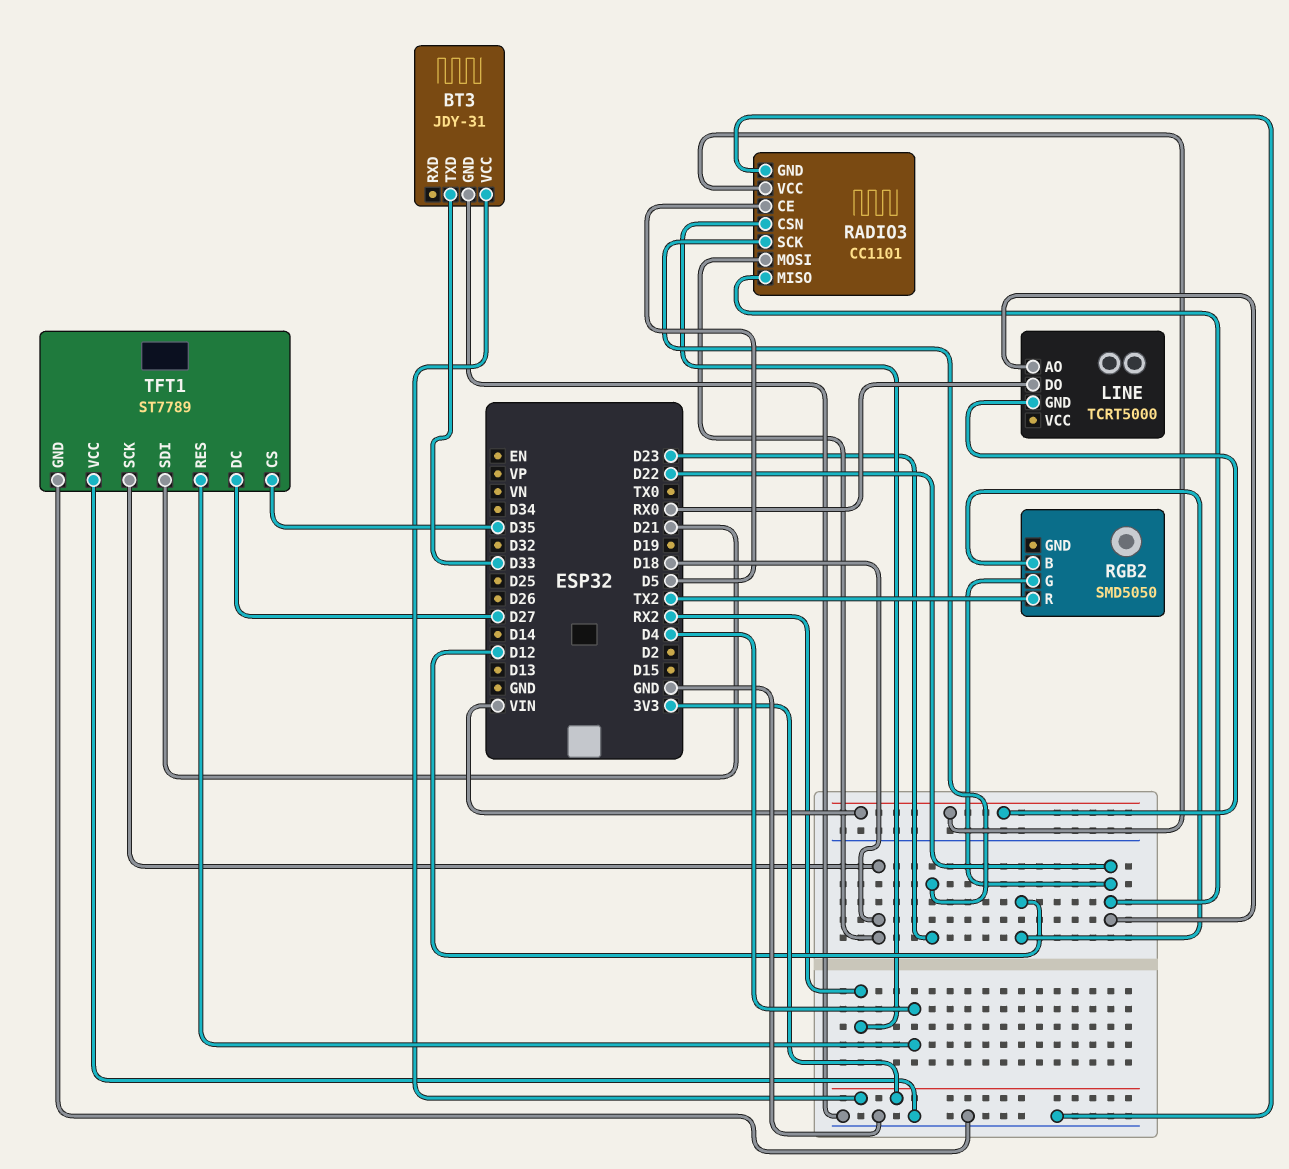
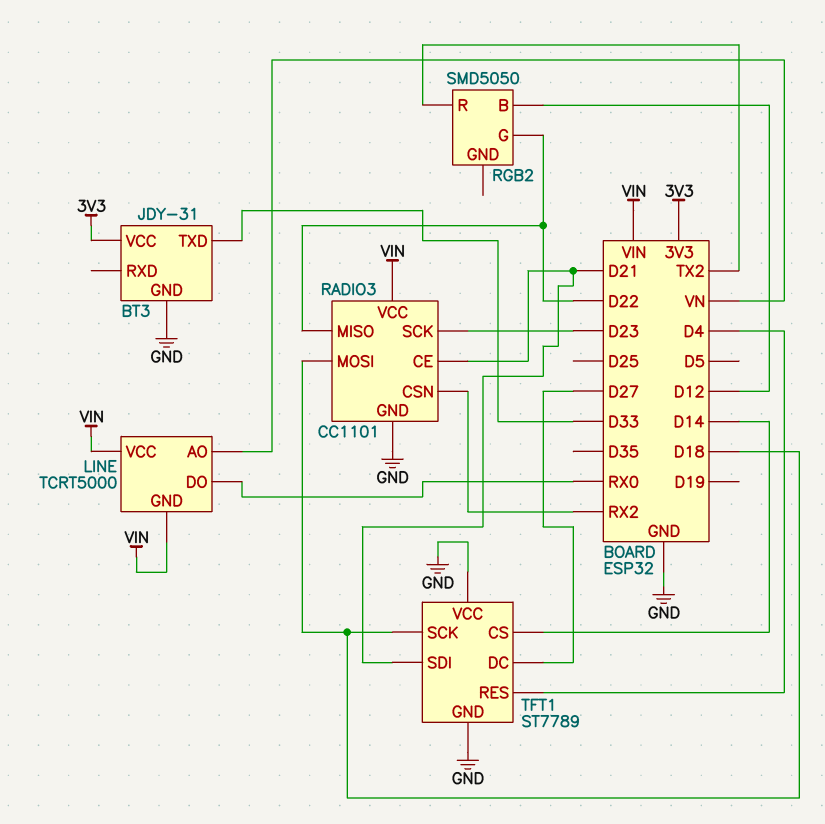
LINE pin AO: D22 -> VN
LINE pin VCC: none -> VIN
RADIO3 pin CE: D5 -> D21
TFT1 pin CS: D35 -> D14

